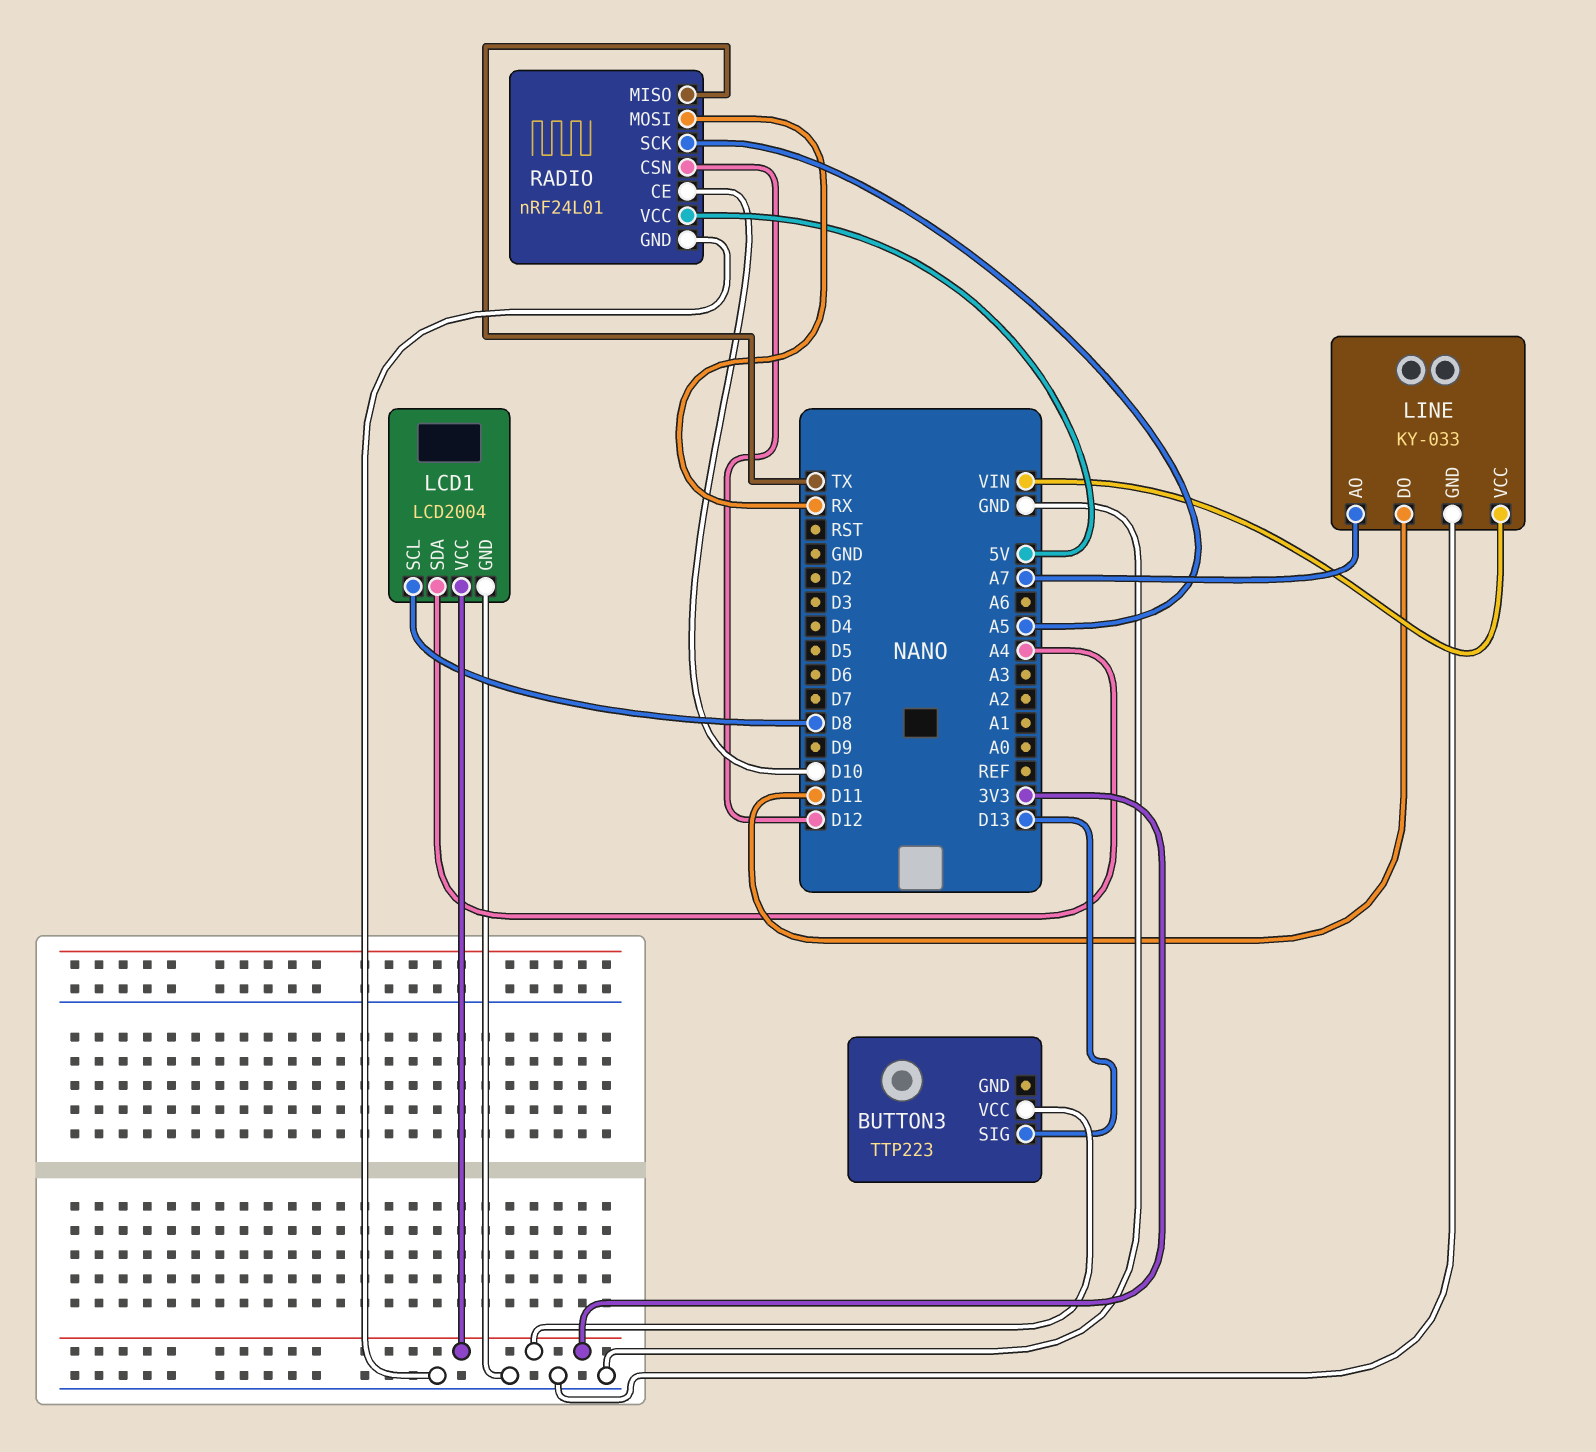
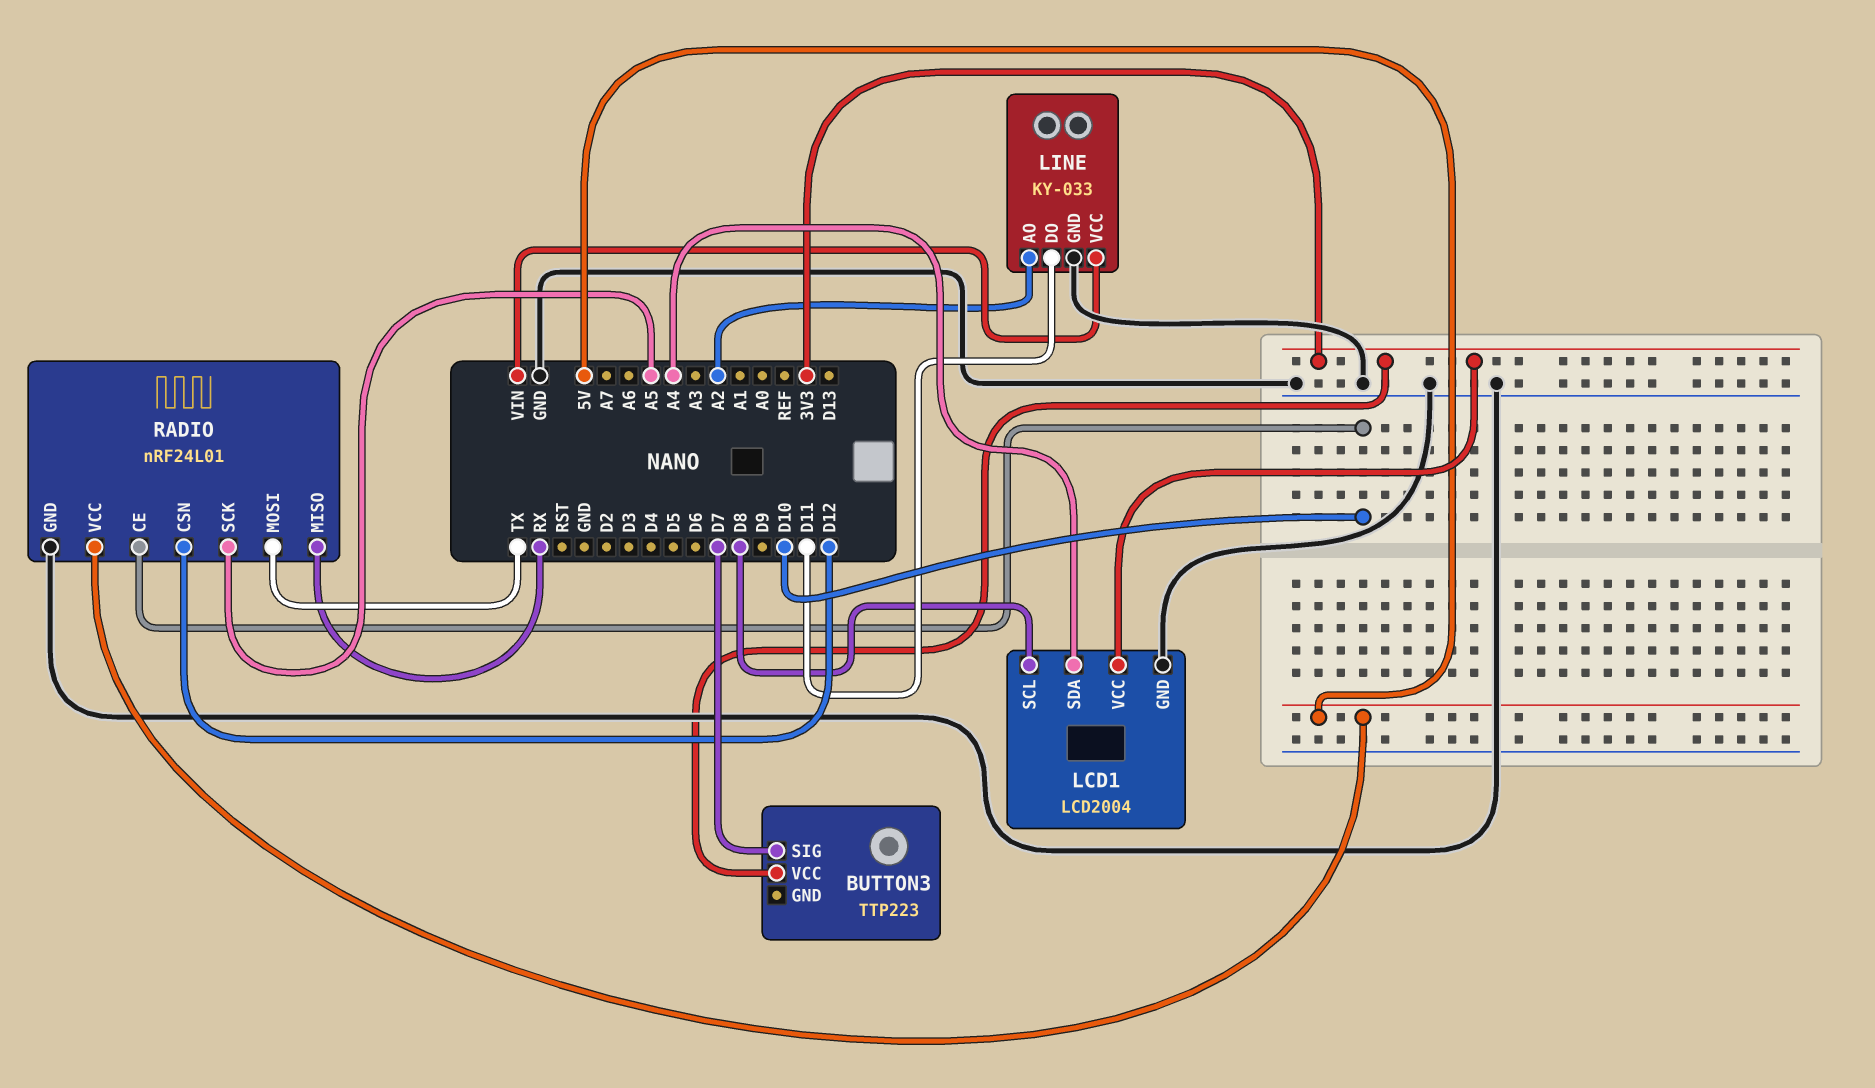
BUTTON3 pin SIG: D13 -> D7
LINE pin AO: A7 -> A2
RADIO pin MISO: TX -> RX
RADIO pin MOSI: RX -> TX

